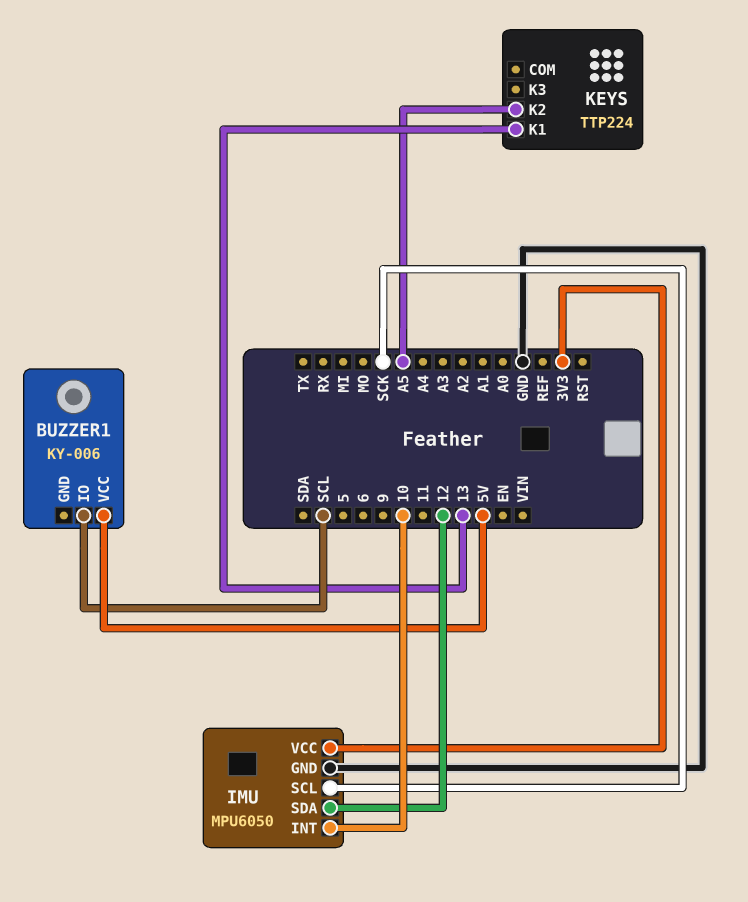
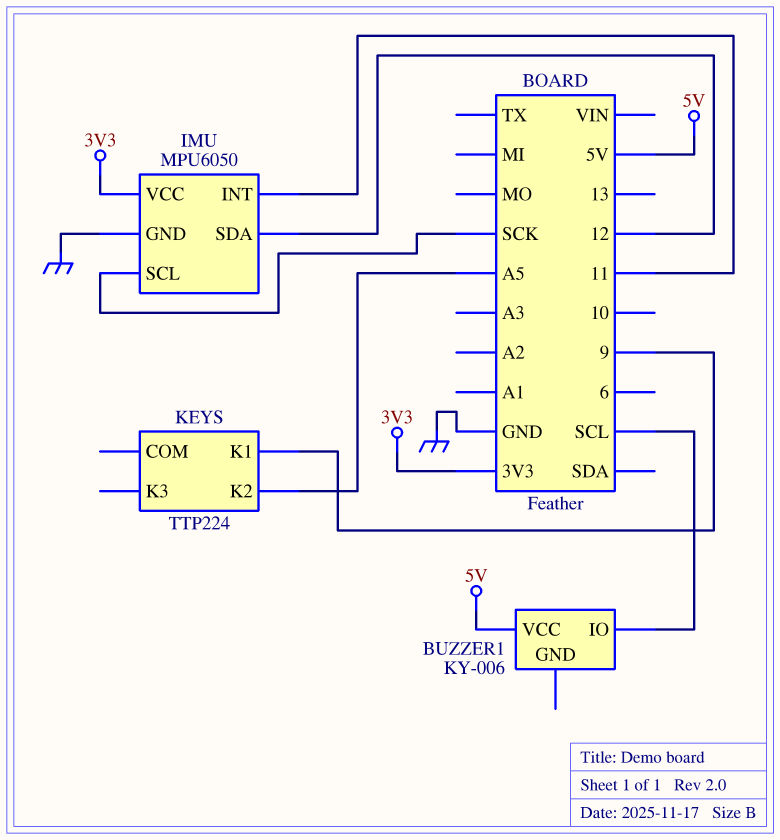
IMU pin INT: 10 -> 11
KEYS pin K1: 13 -> 9

